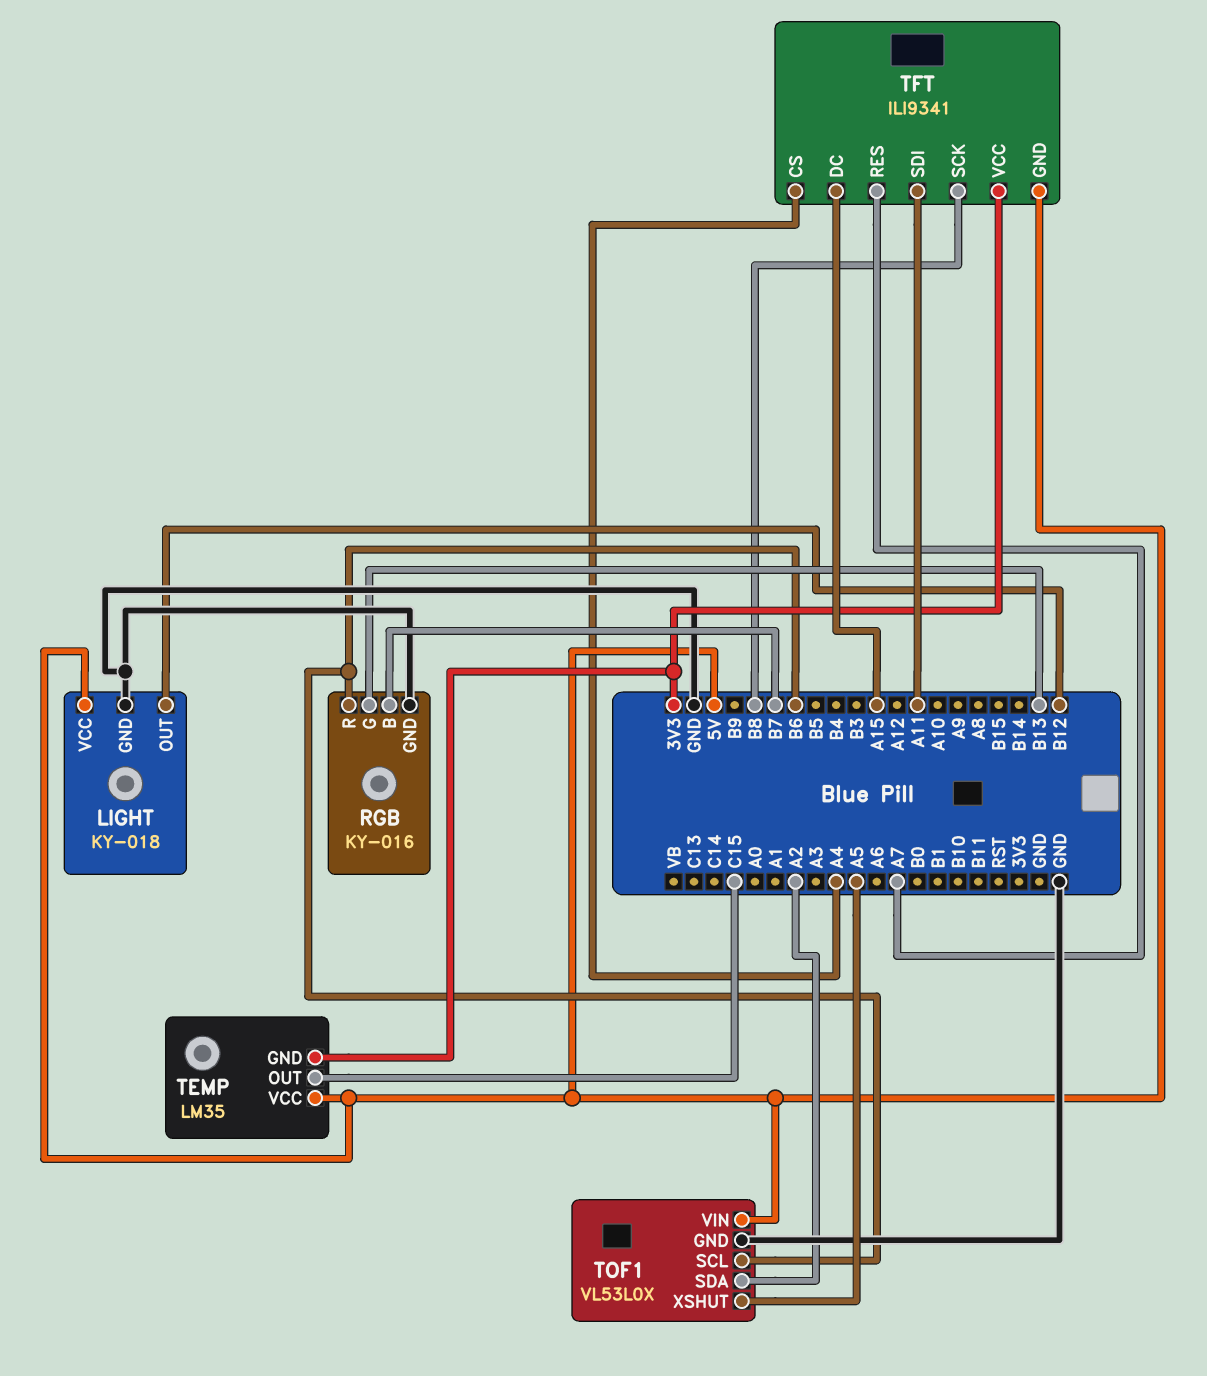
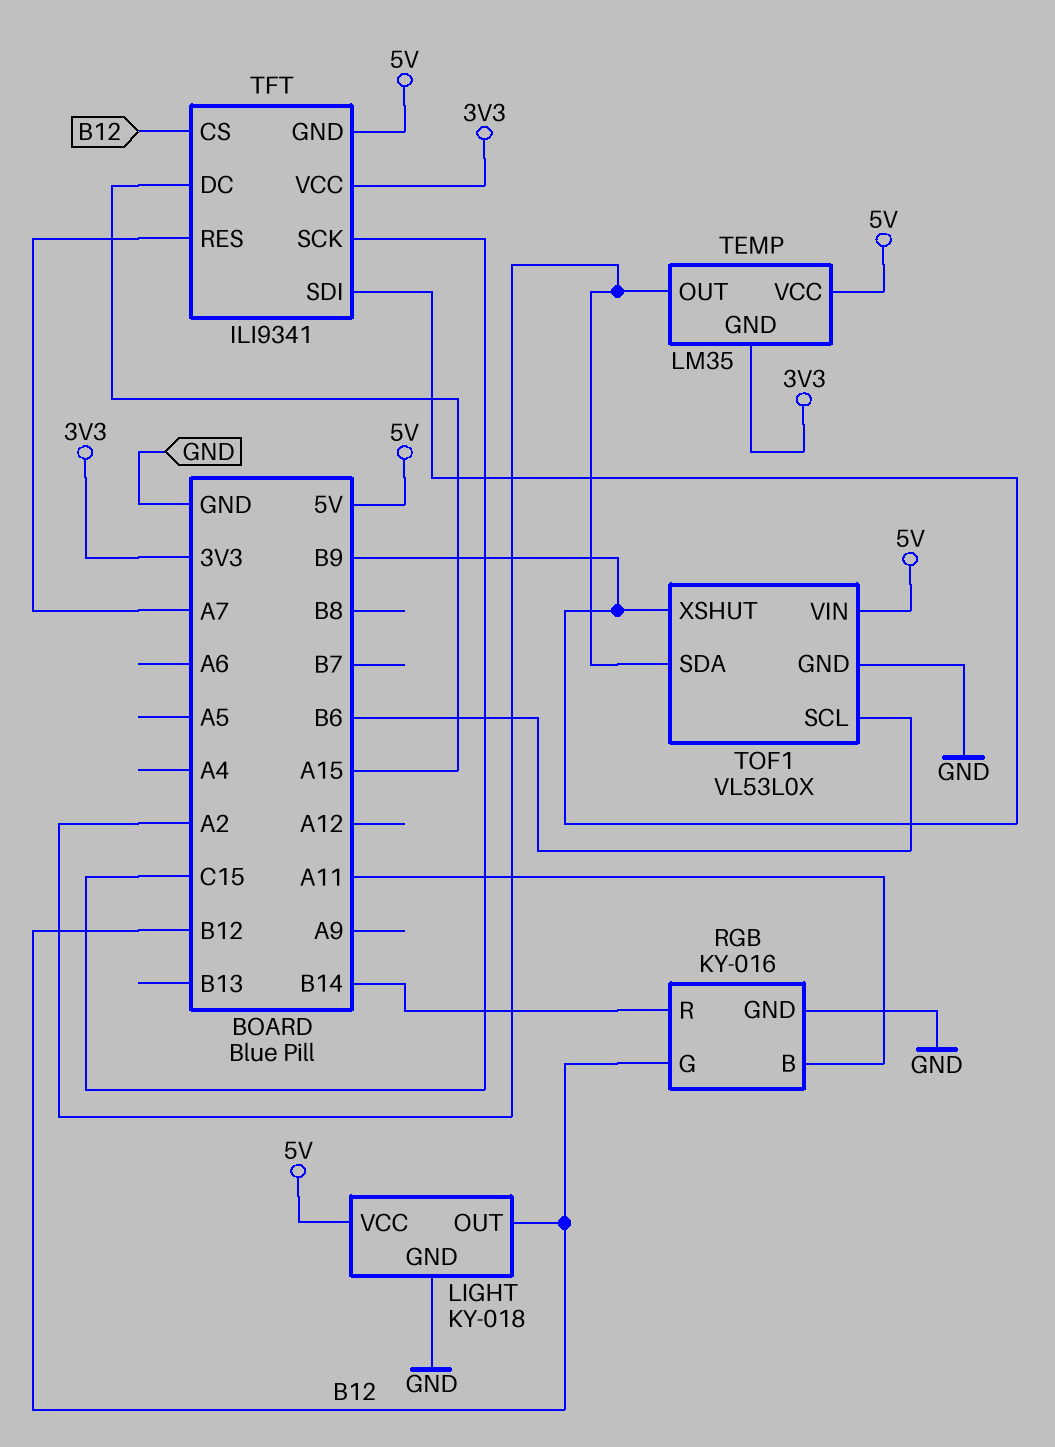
RGB pin B: B7 -> A11
RGB pin G: B13 -> B12
RGB pin R: B6 -> B14
TEMP pin OUT: C15 -> A2
TFT pin CS: A4 -> B12
TFT pin SCK: B8 -> C15
TFT pin SDI: A11 -> B9
TOF1 pin XSHUT: A5 -> B9

